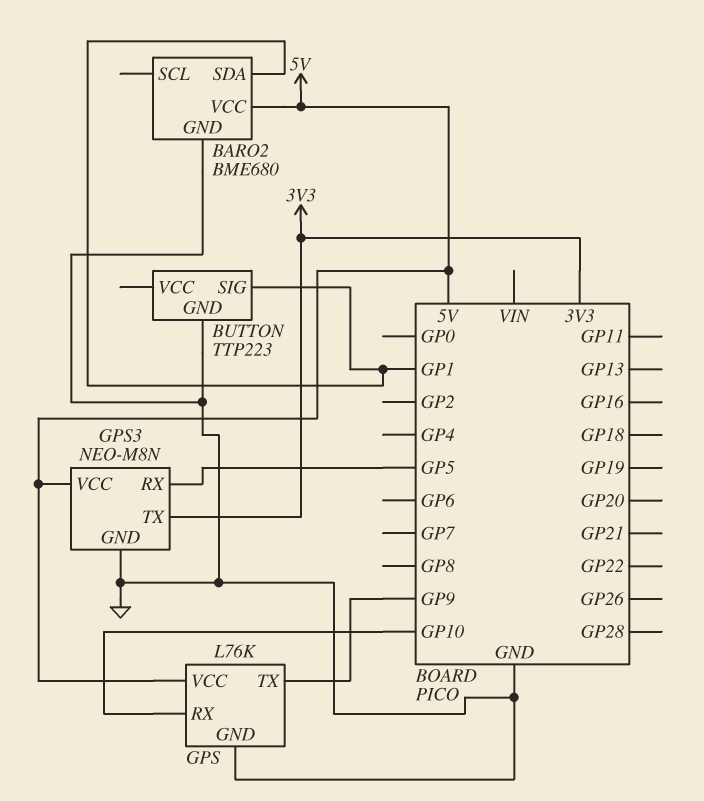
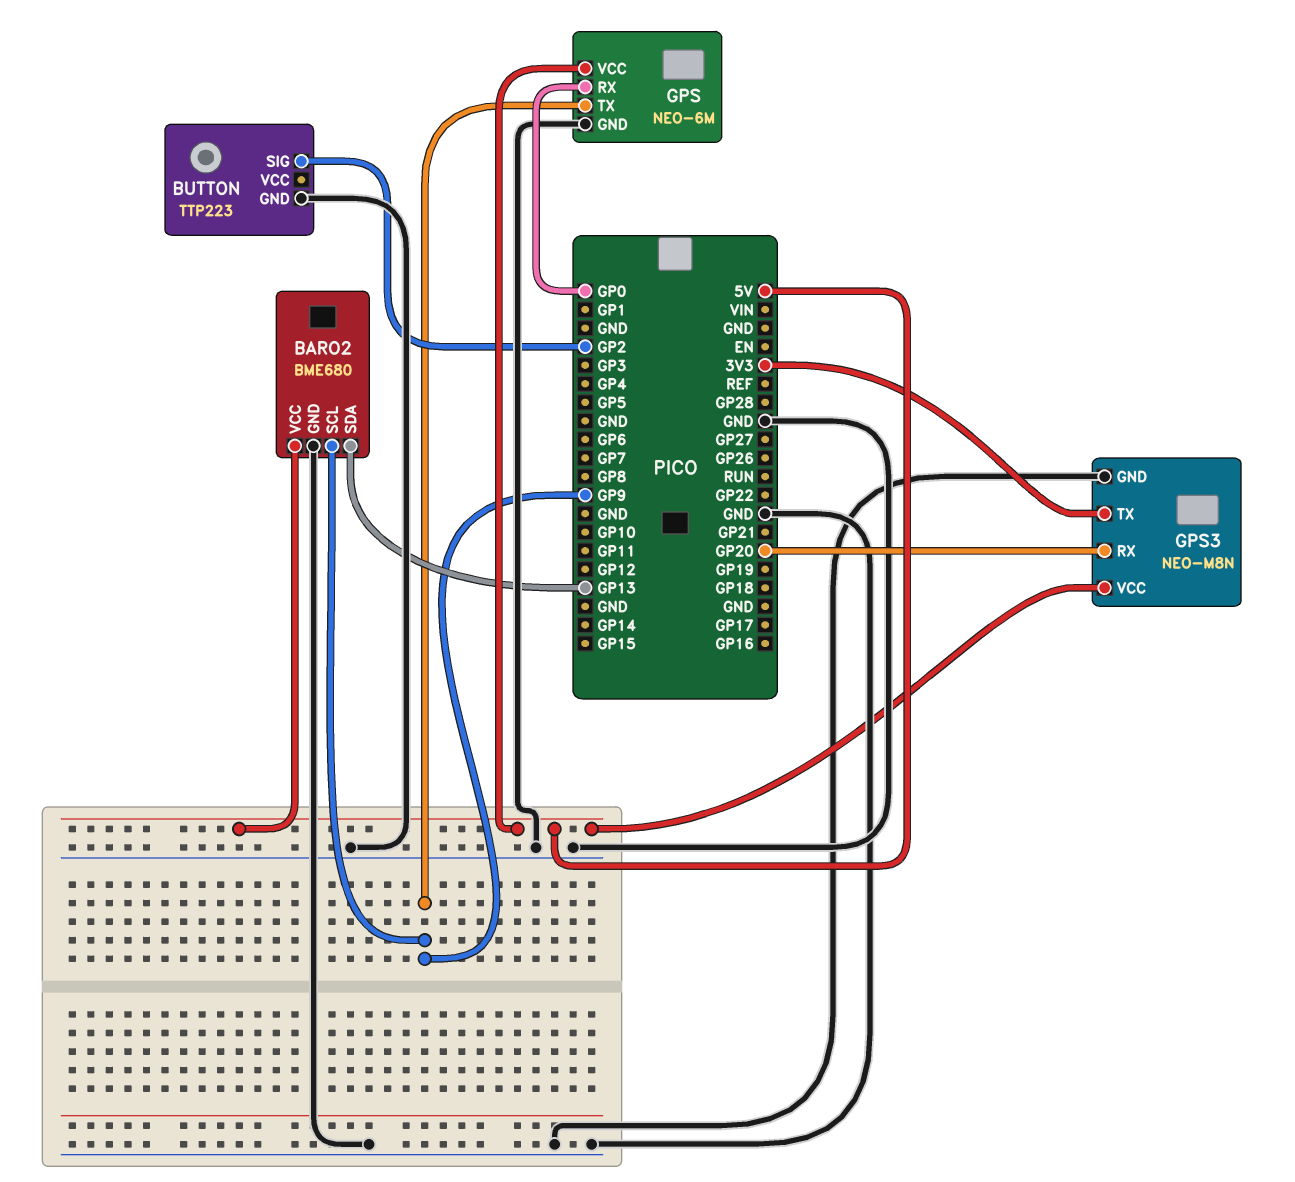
BARO2 pin SCL: none -> GP9
BARO2 pin SDA: GP1 -> GP13
BUTTON pin SIG: GP1 -> GP2
GPS: L76K -> NEO-6M
GPS pin RX: GP10 -> GP0
GPS3 pin RX: GP5 -> GP20

